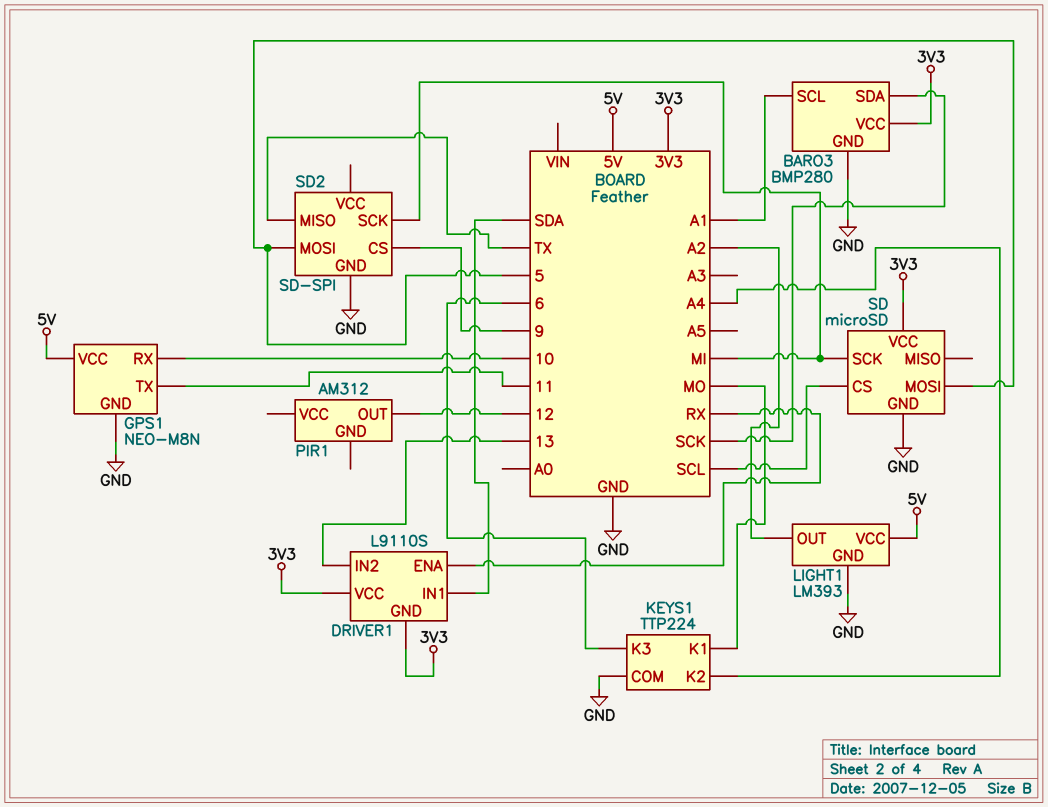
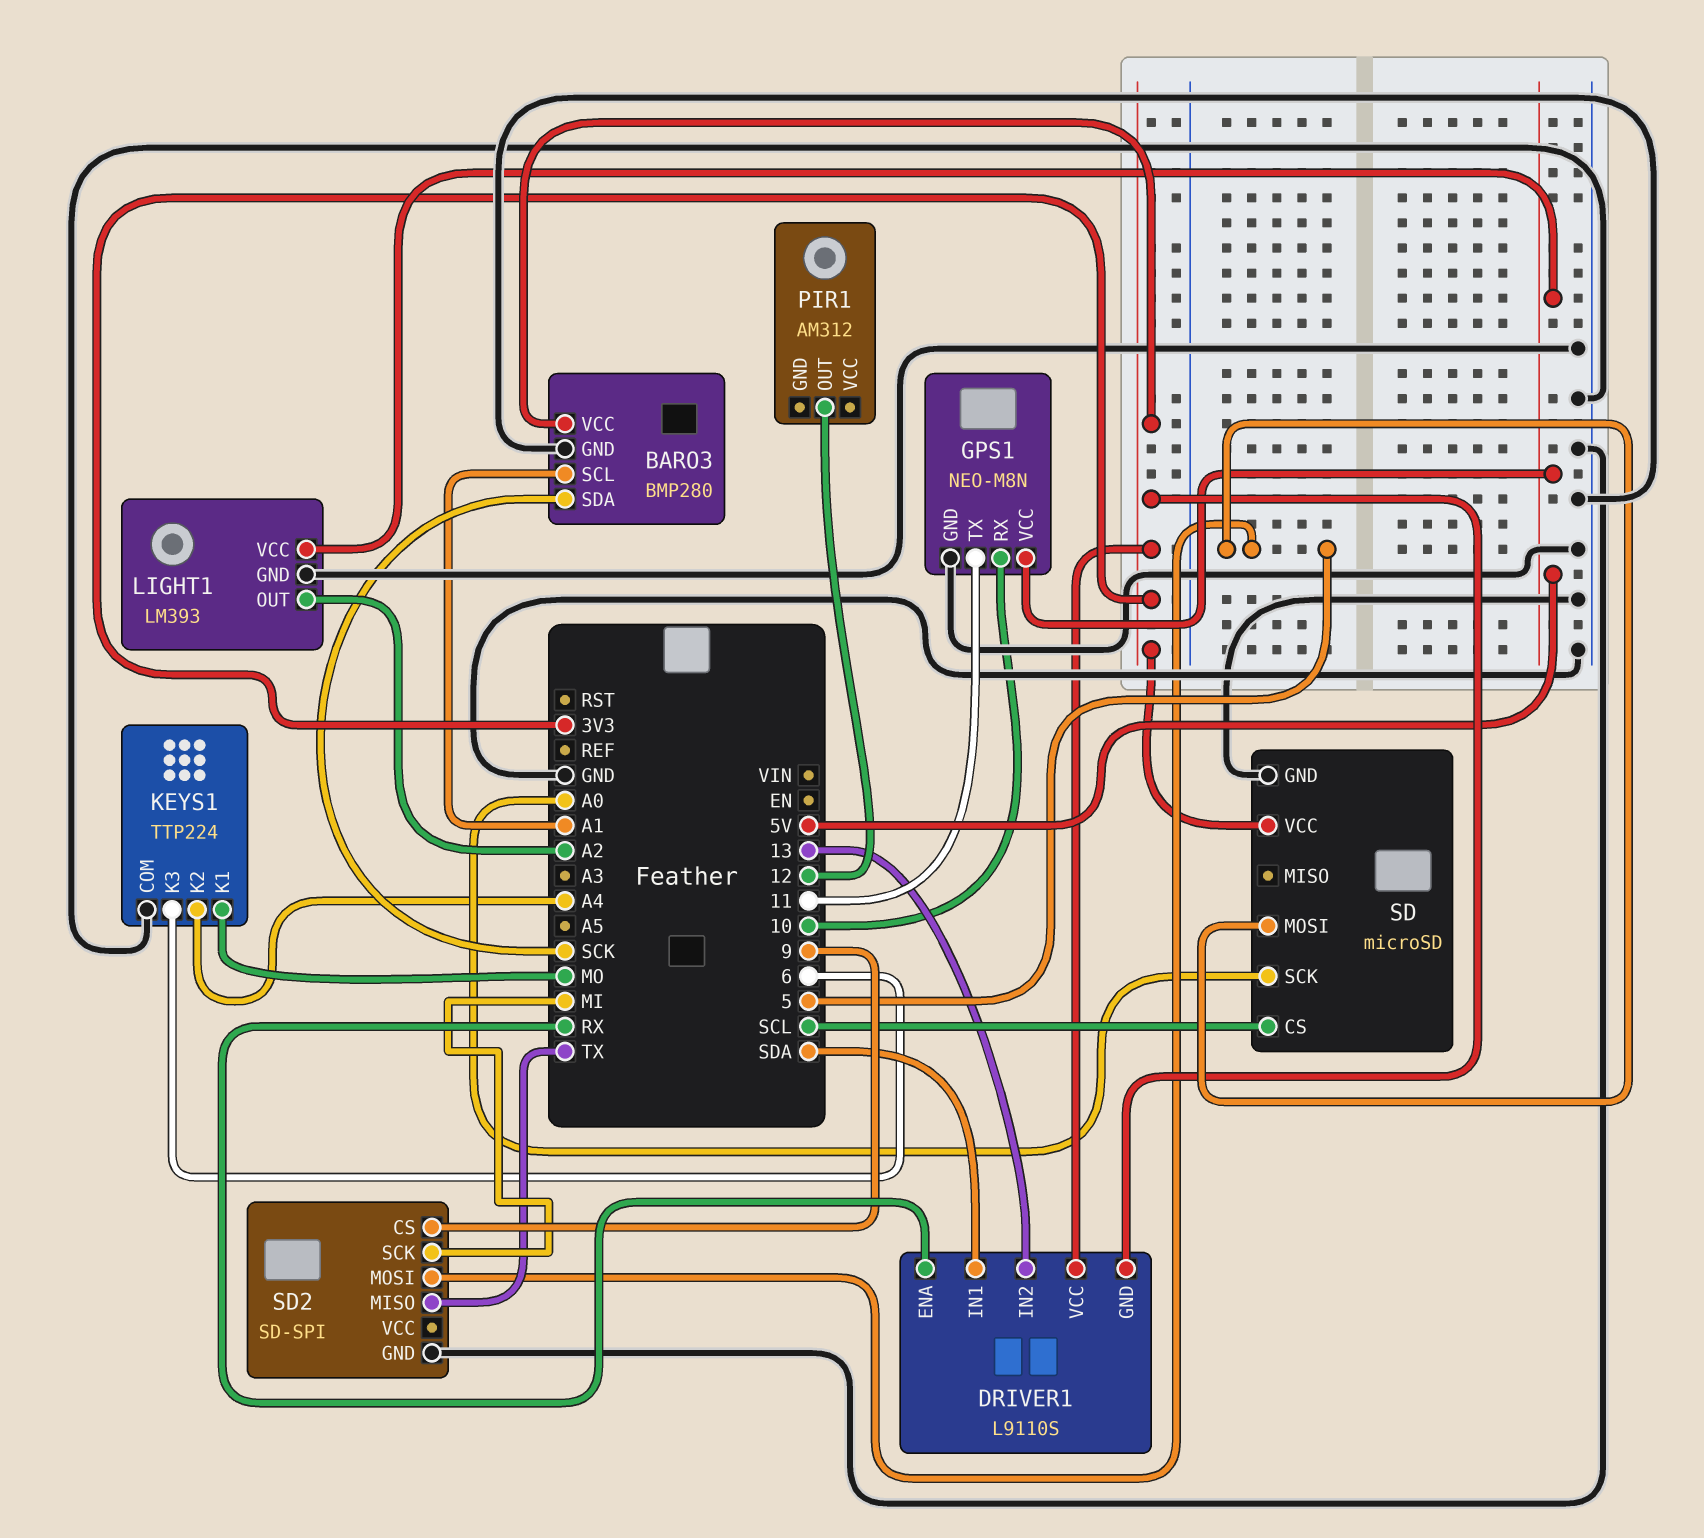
SD pin SCK: MI -> A0

